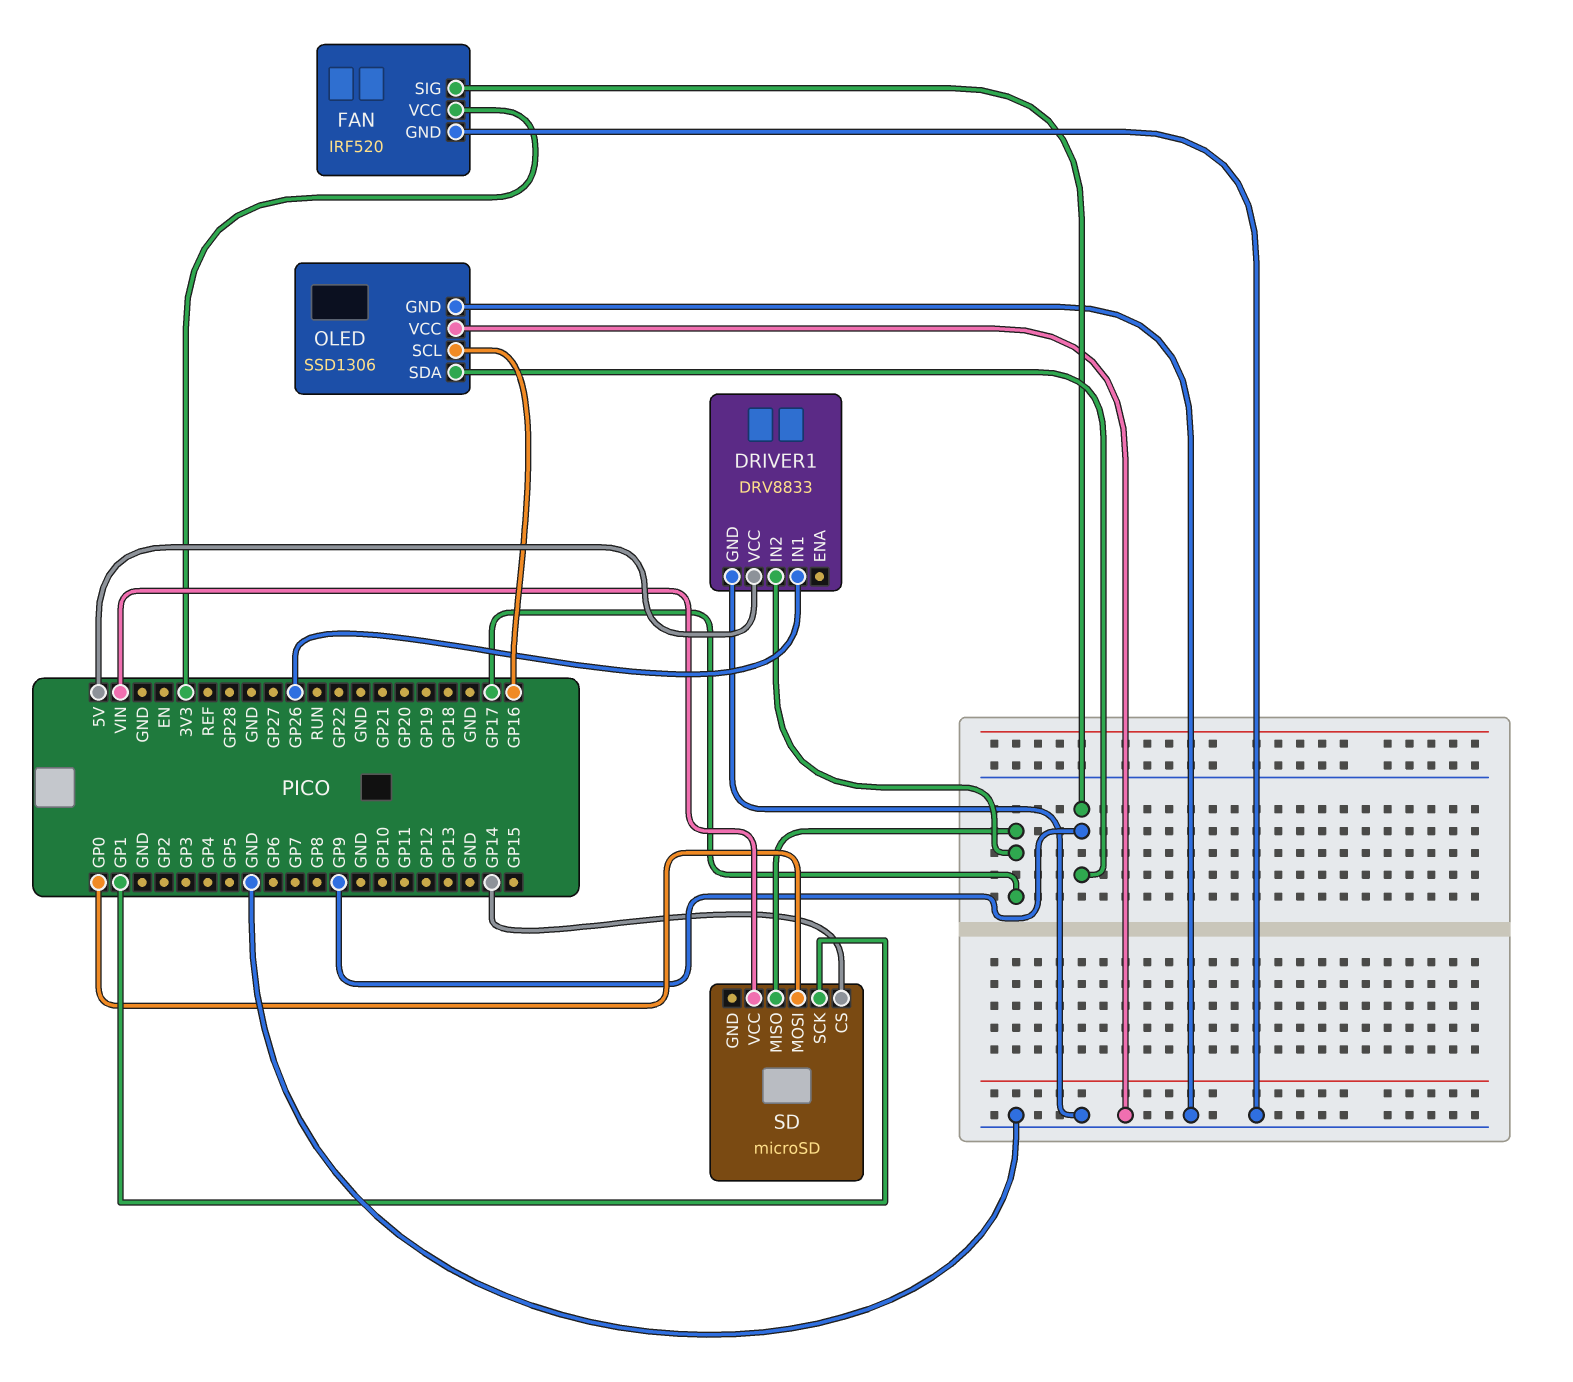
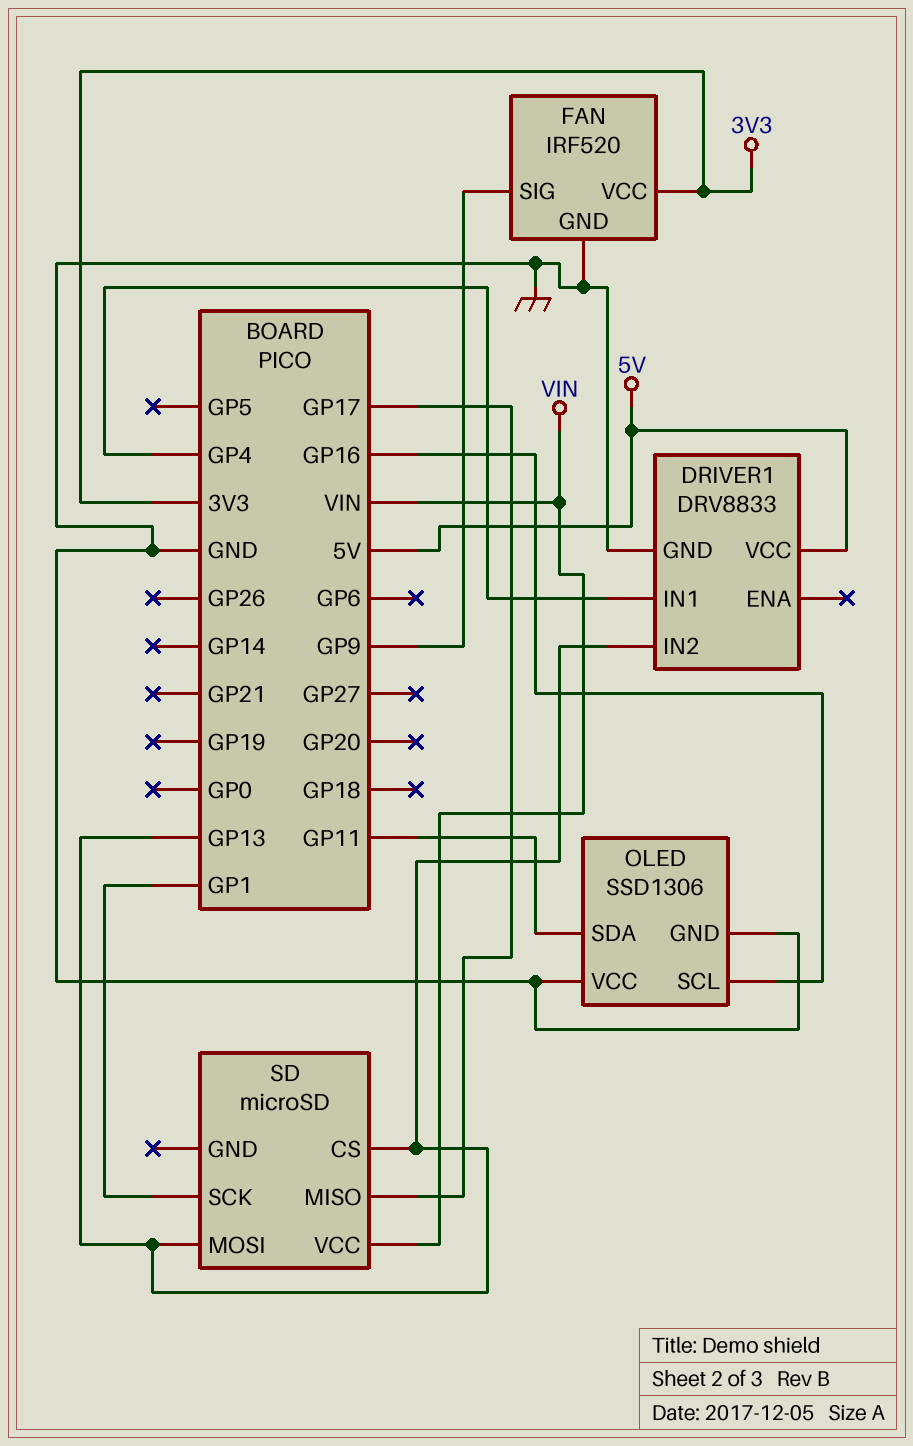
DRIVER1 pin IN1: GP26 -> GP4
DRIVER1 pin IN2: GP17 -> GP13
OLED pin SDA: GP9 -> GP11
SD pin CS: GP14 -> GP13
SD pin MOSI: GP0 -> GP13

